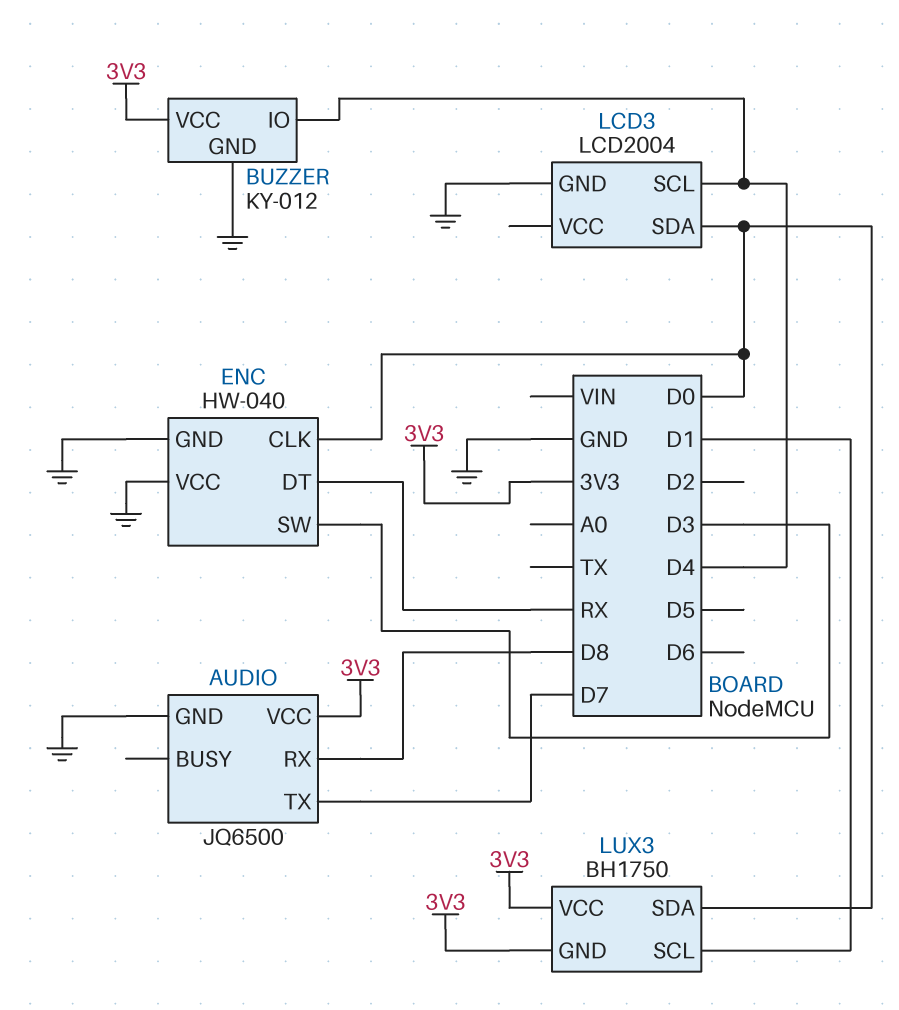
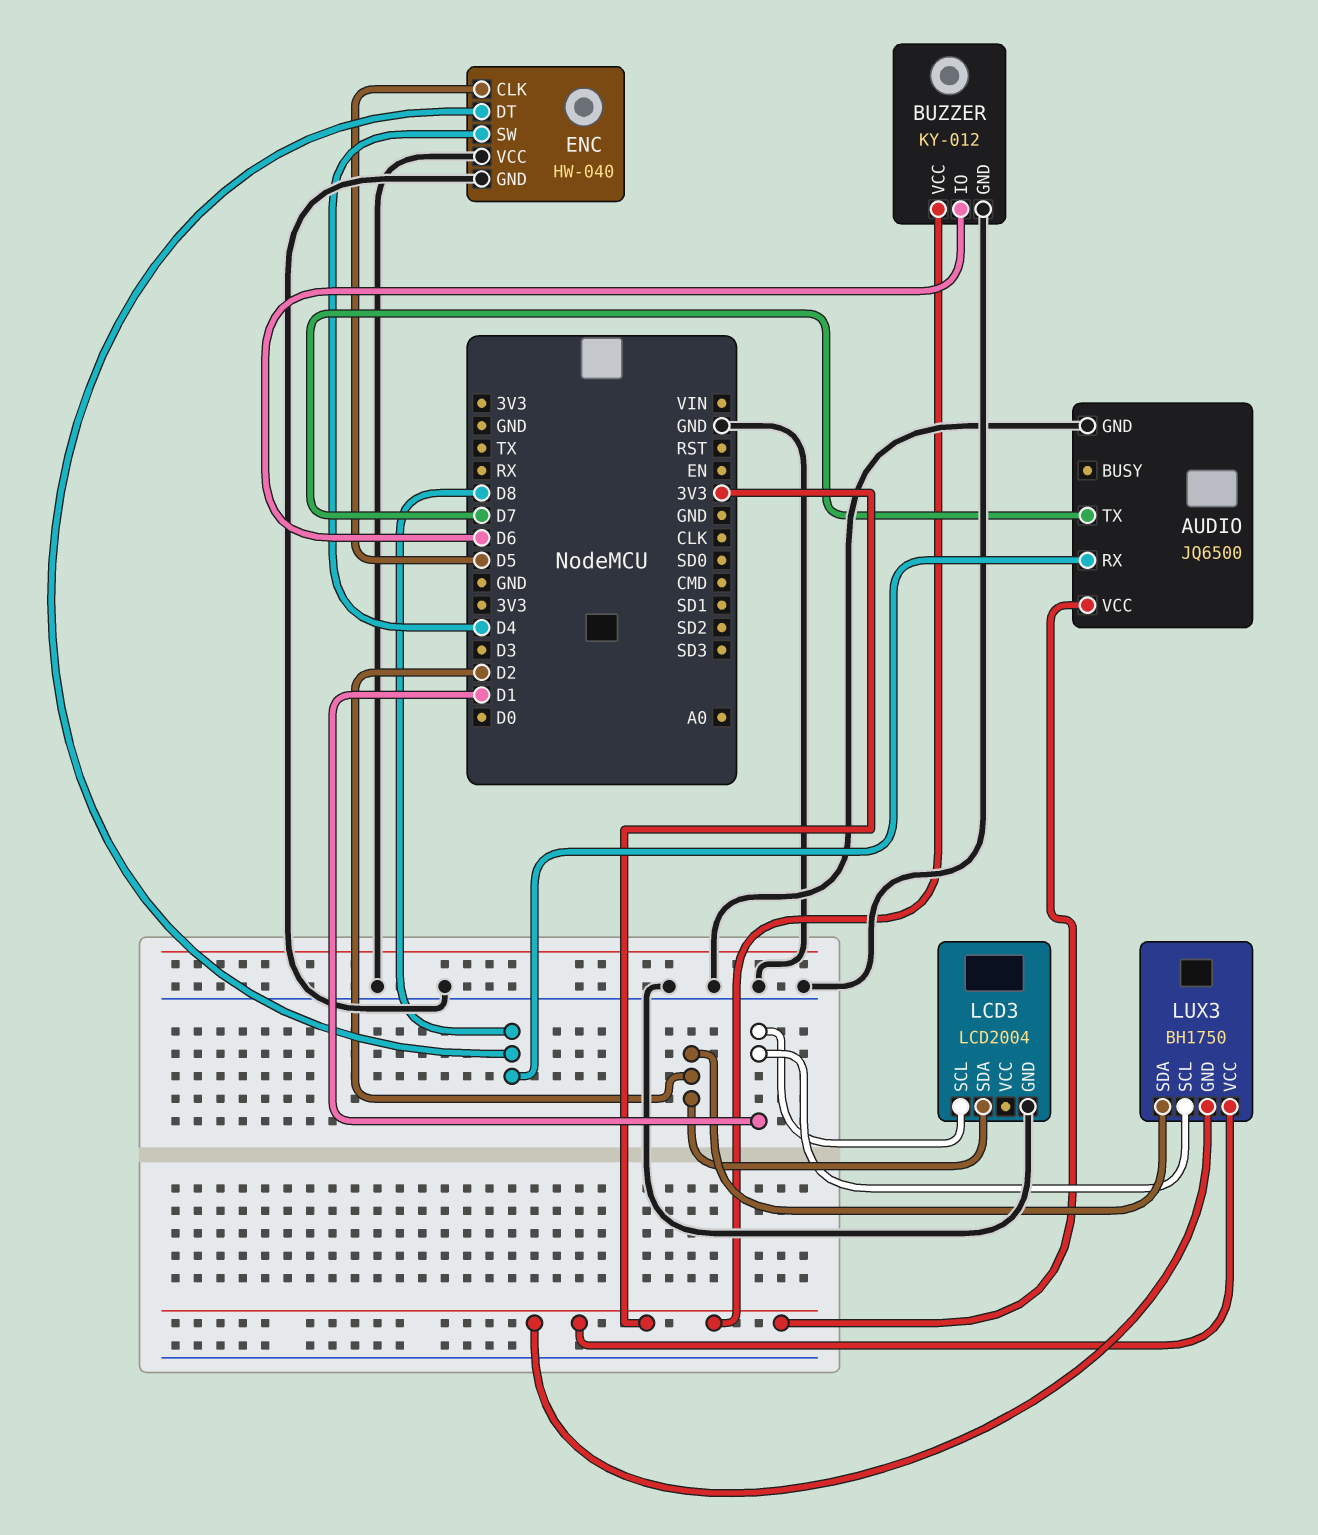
BUZZER pin IO: D4 -> D6
ENC pin CLK: D0 -> D5
ENC pin DT: RX -> D8
ENC pin SW: D3 -> D4
LCD3 pin SCL: D4 -> D1
LCD3 pin SDA: D0 -> D2
LUX3 pin SDA: D0 -> D2

